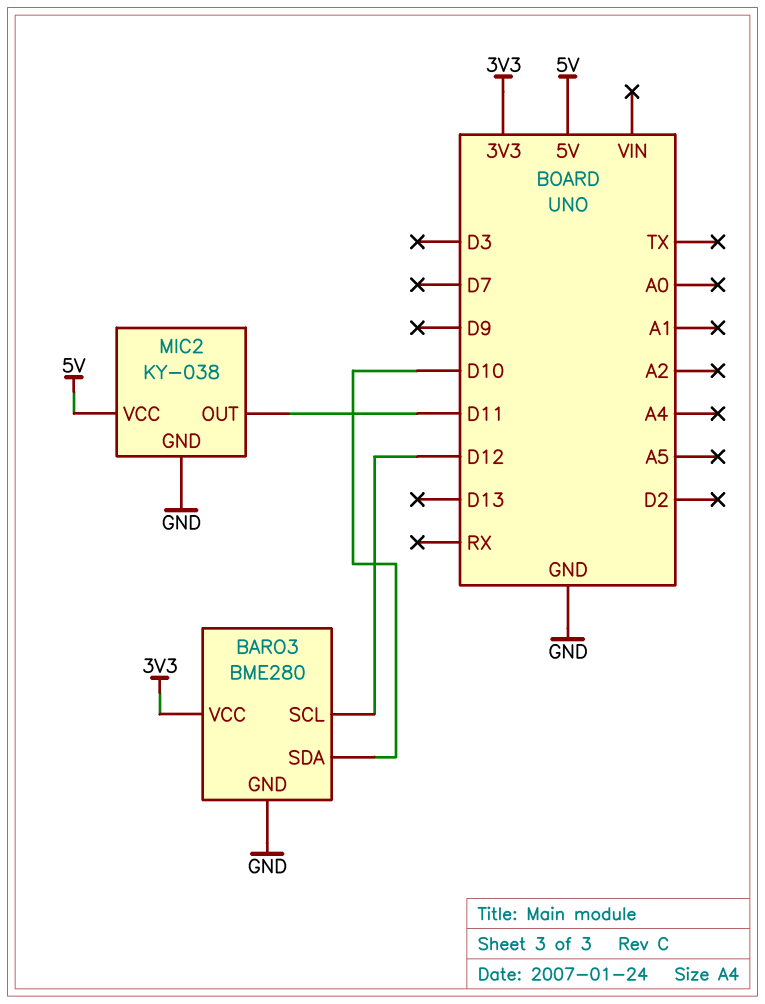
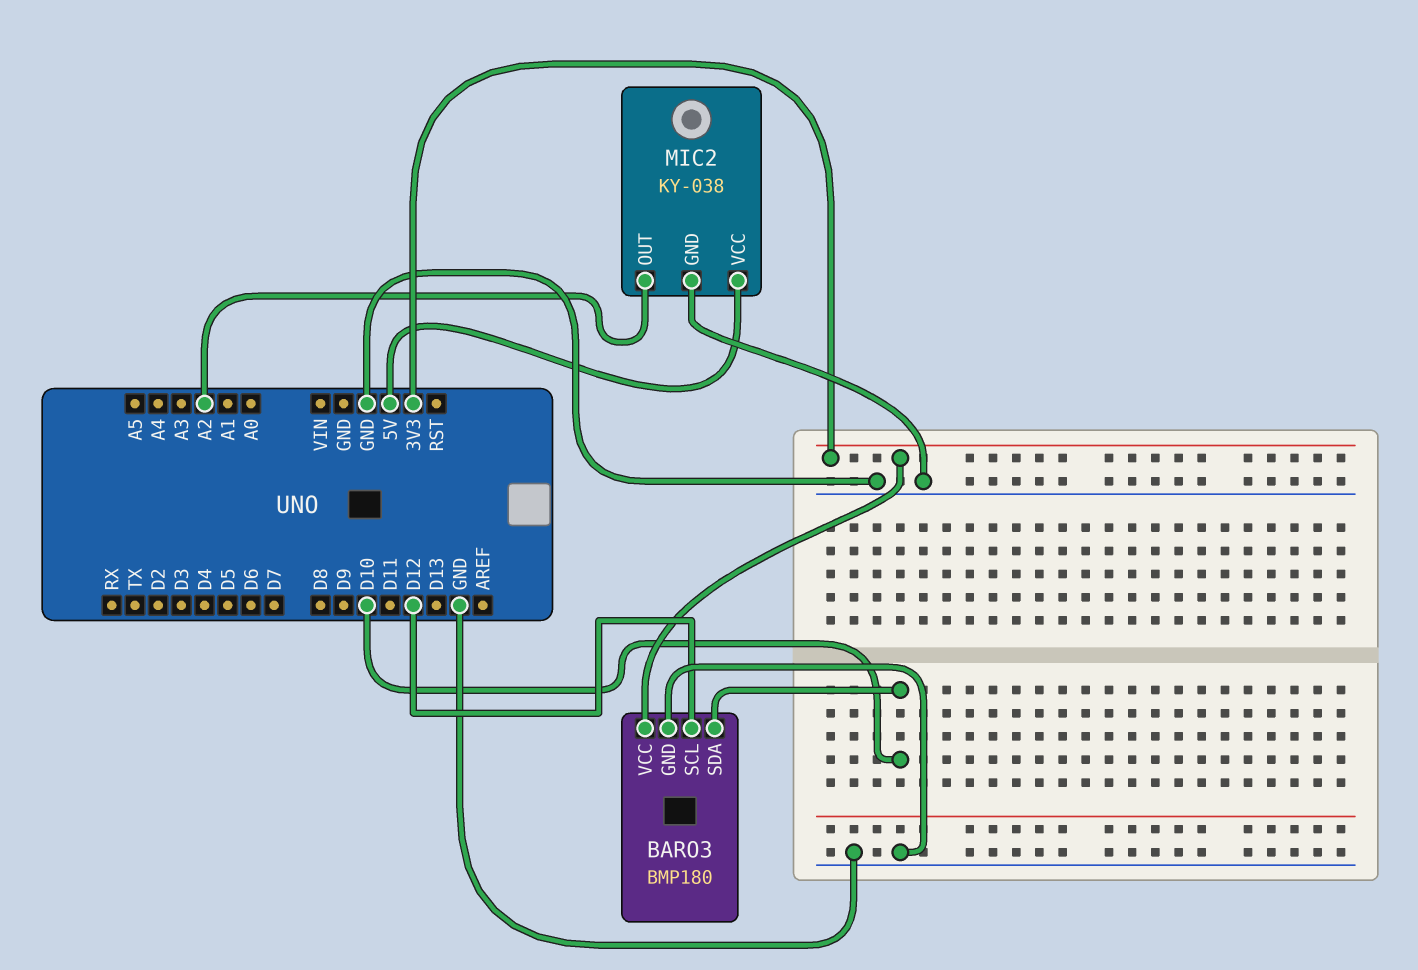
BARO3: BME280 -> BMP180
MIC2 pin OUT: D11 -> A2

